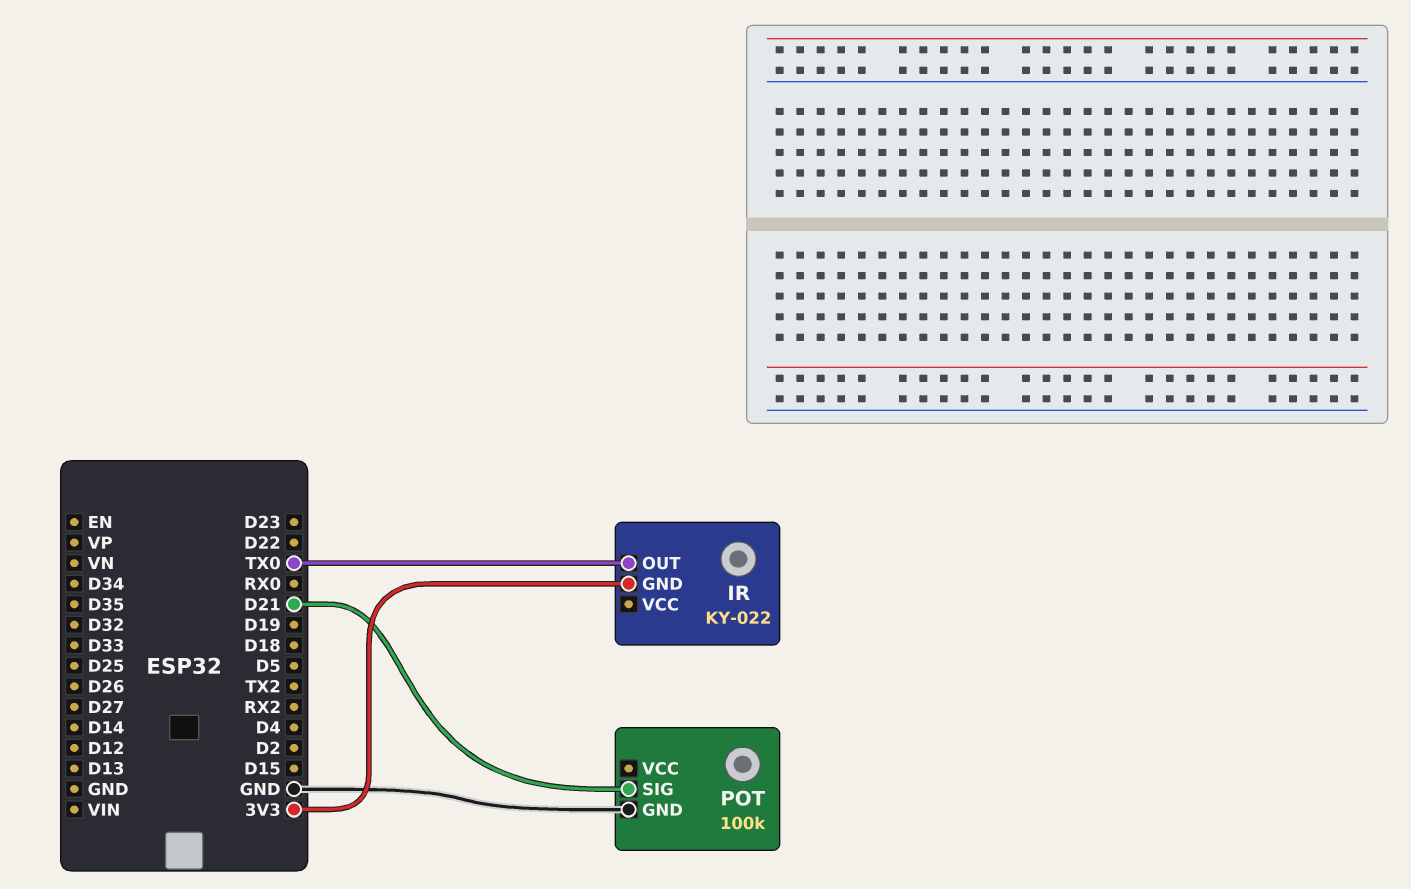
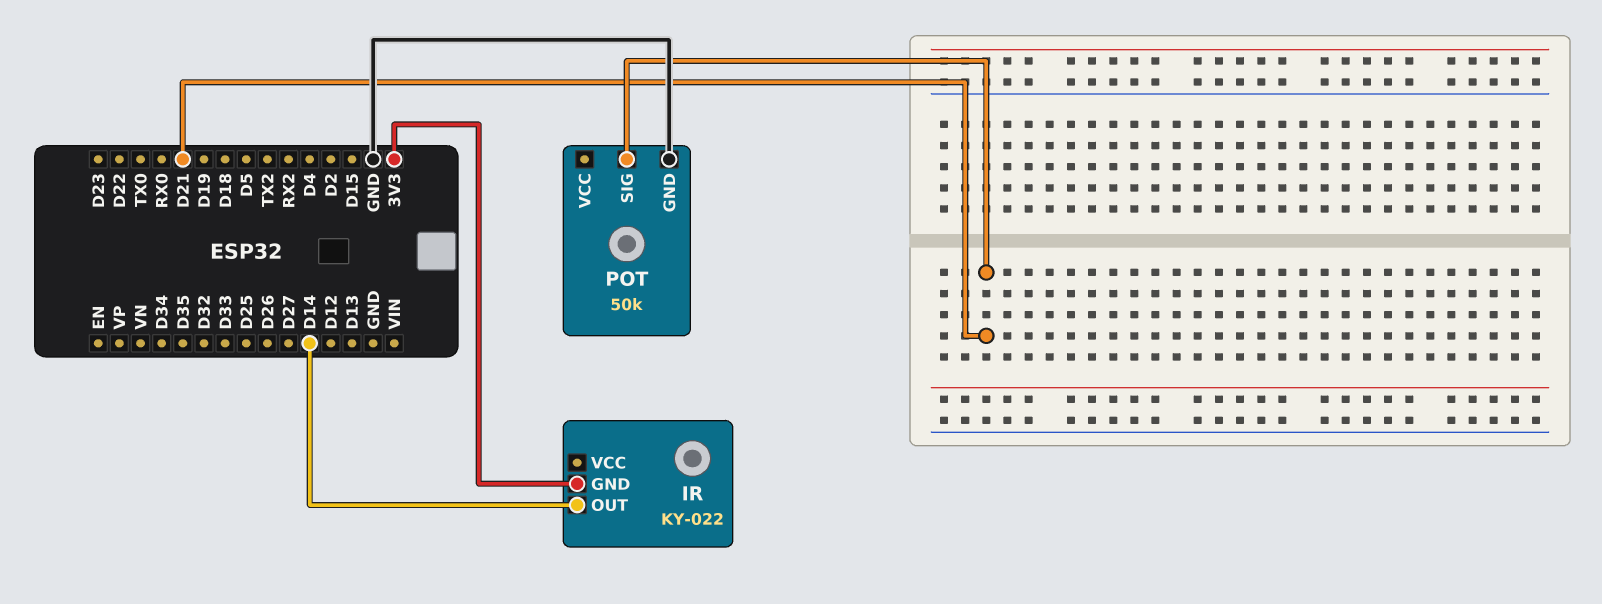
IR pin OUT: TX0 -> D14
POT: 100k -> 50k

